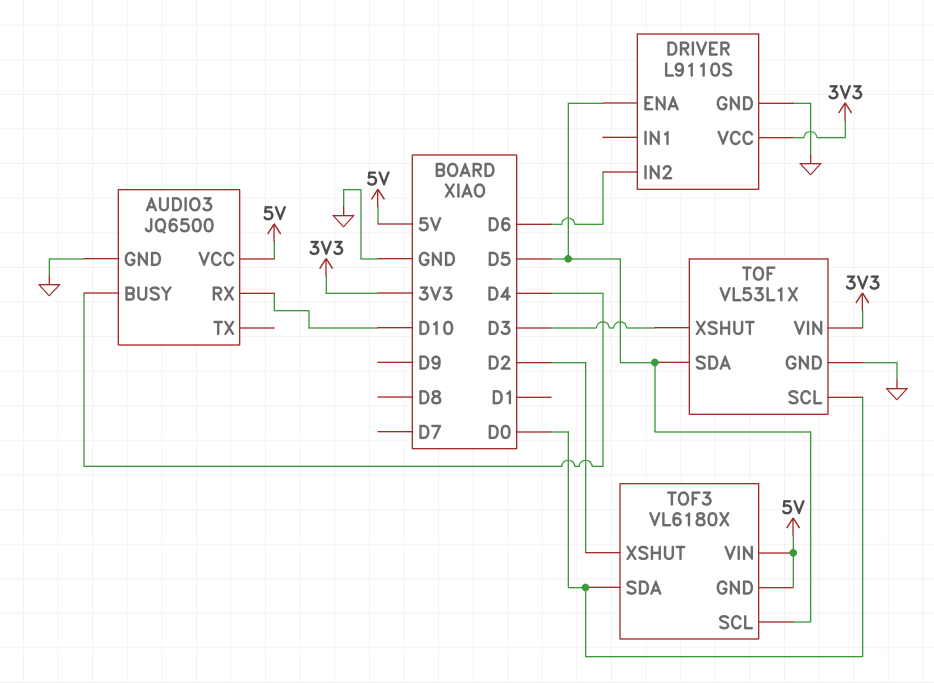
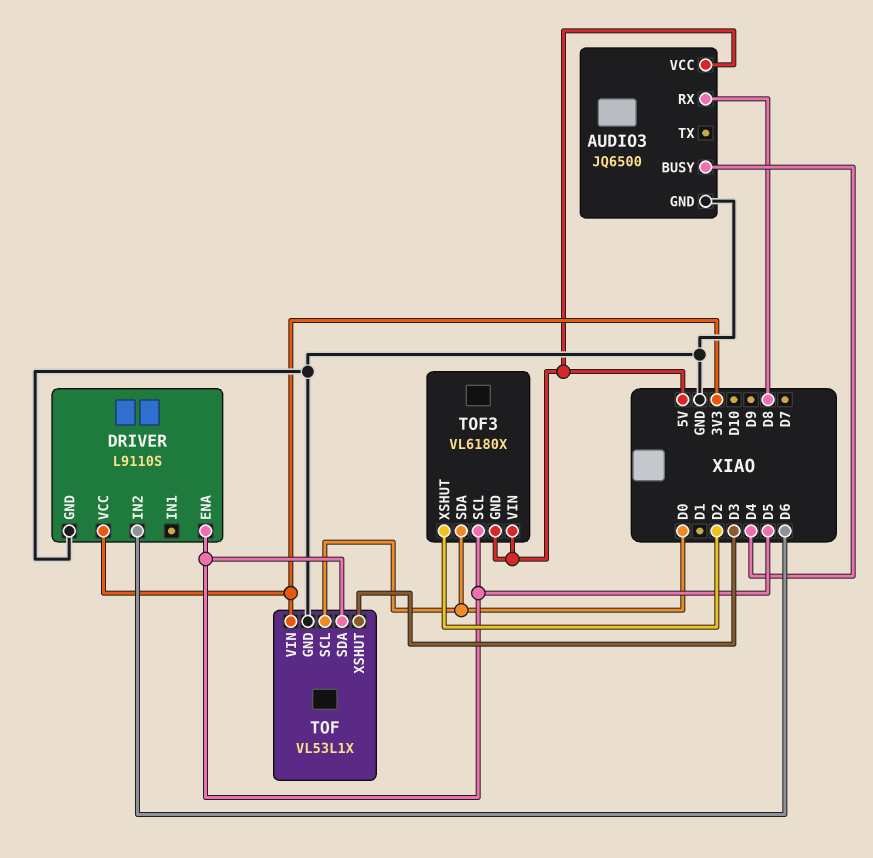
AUDIO3 pin RX: D10 -> D8

